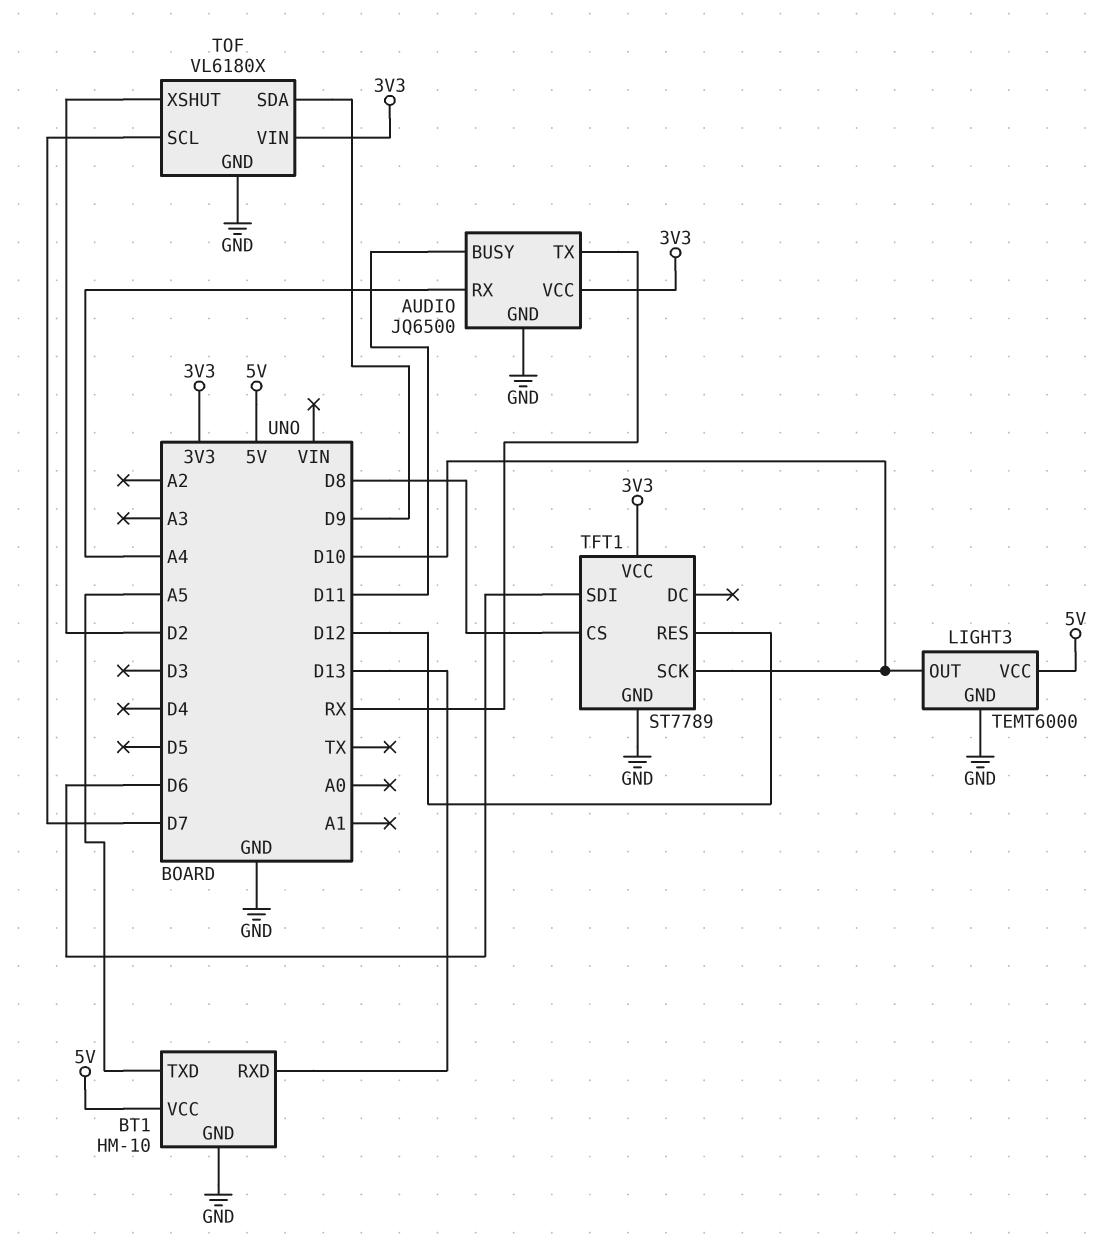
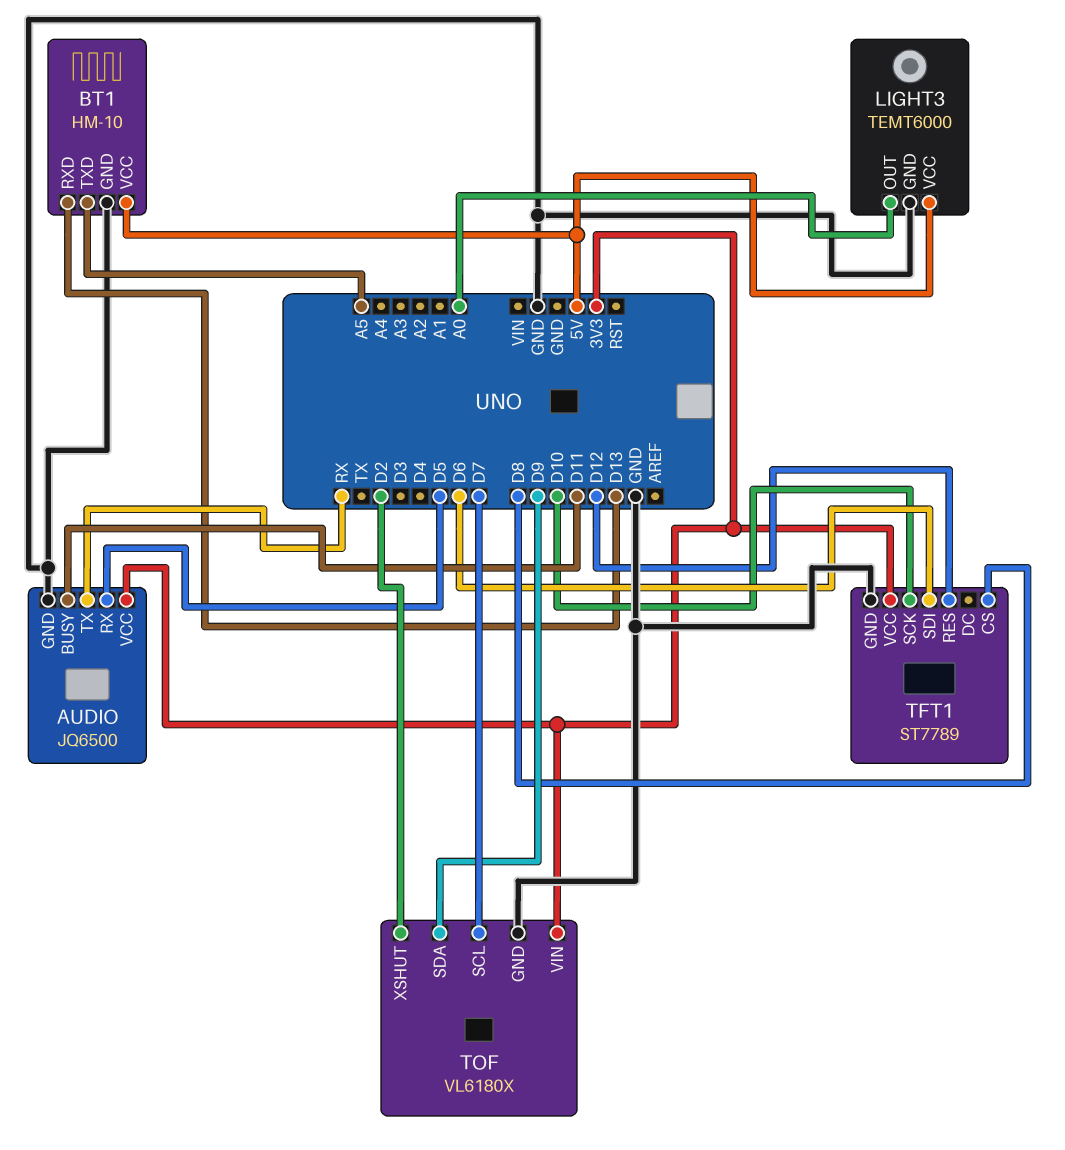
AUDIO pin RX: A4 -> D5
LIGHT3 pin OUT: D10 -> A0

